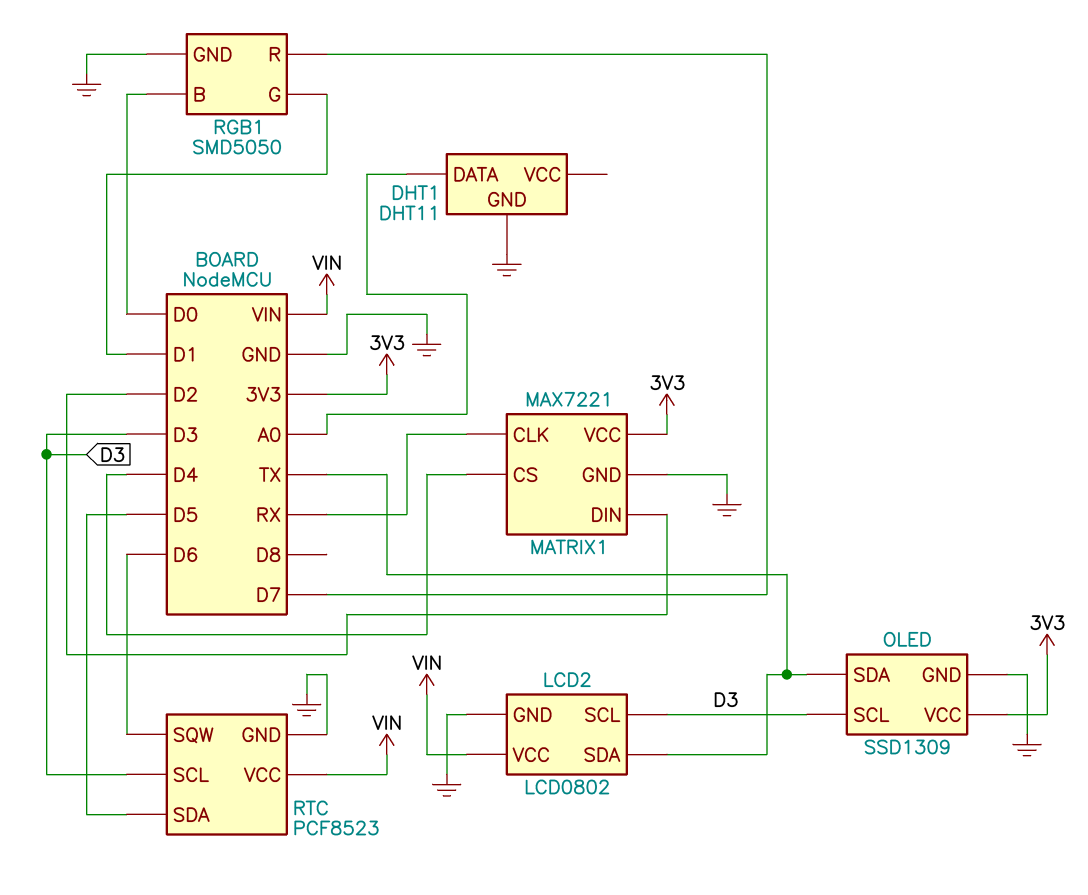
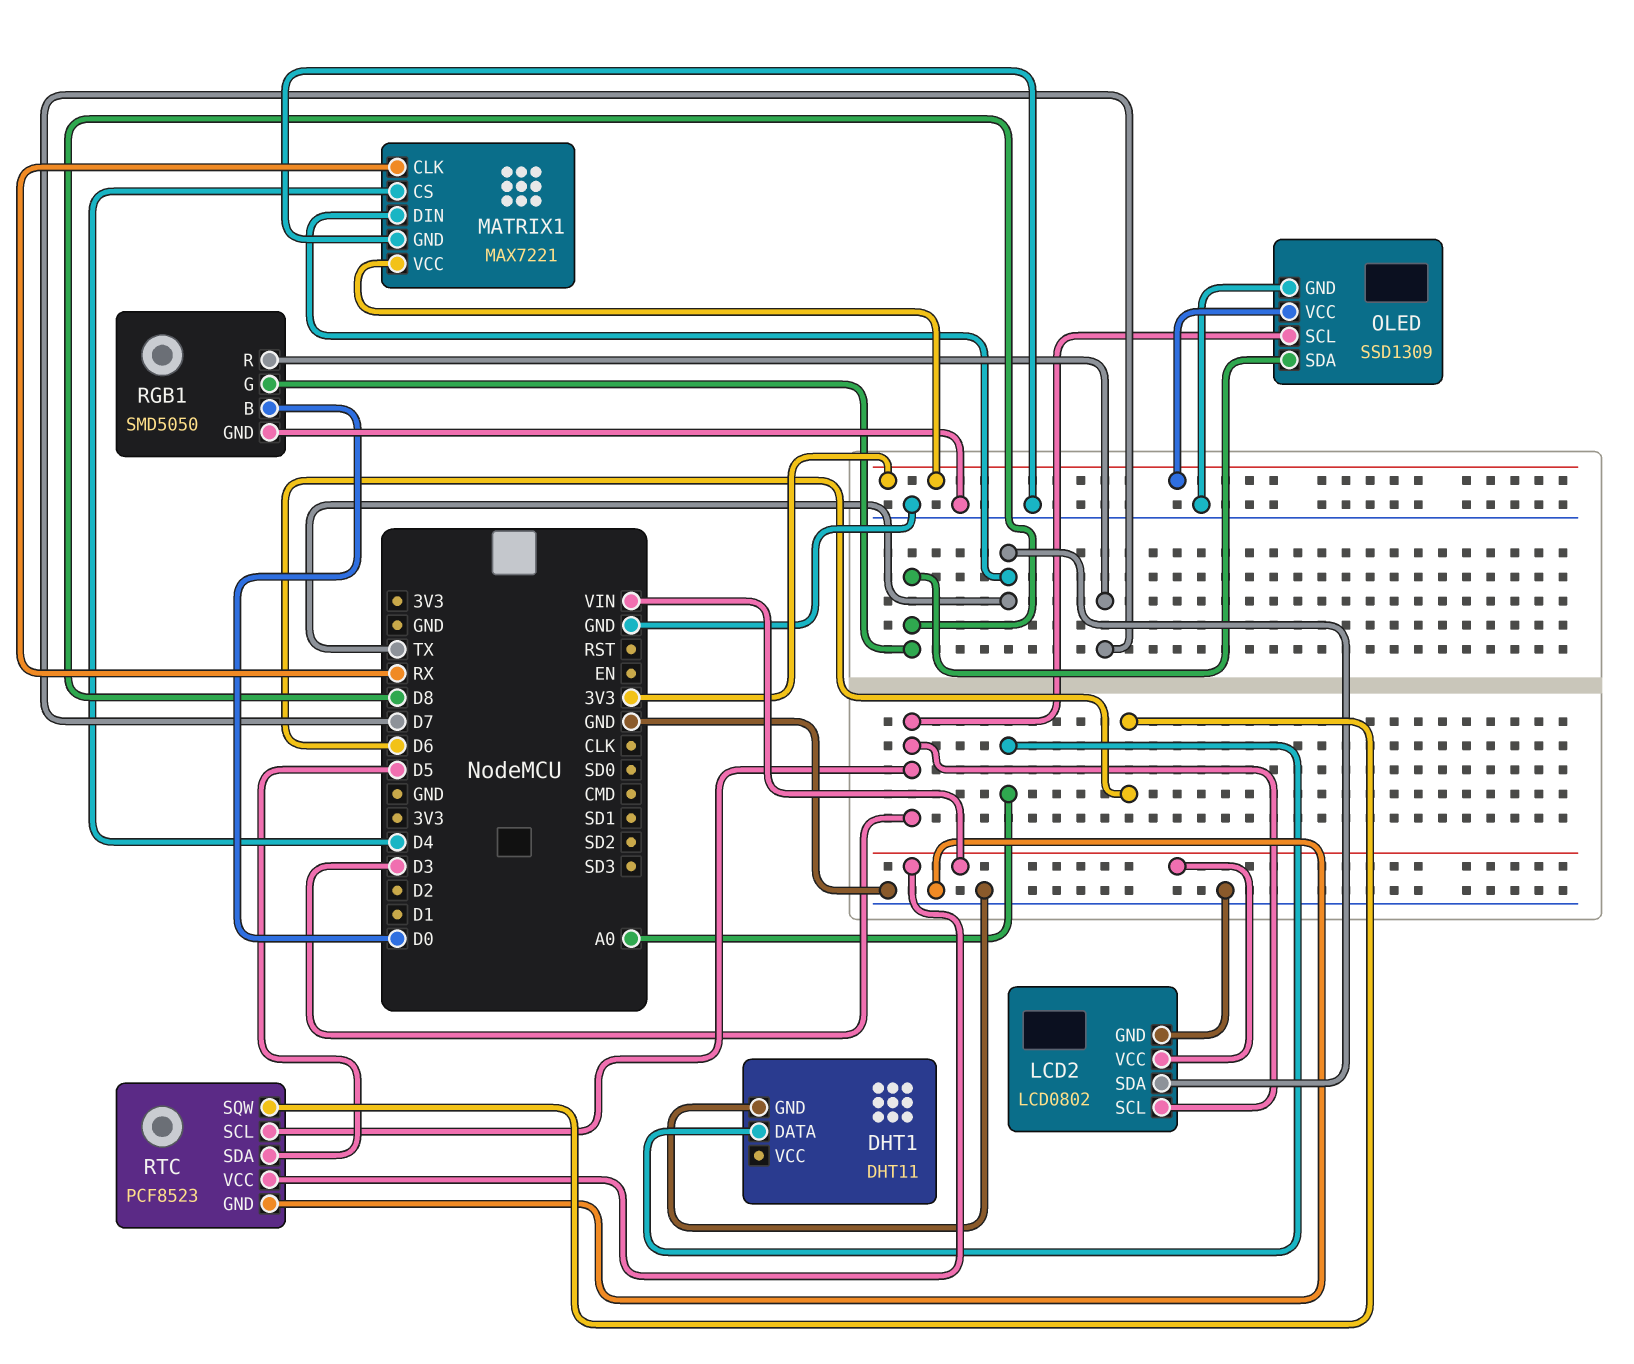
MATRIX1 pin DIN: D2 -> TX
OLED pin SDA: TX -> D8
RGB1 pin G: D1 -> D8

